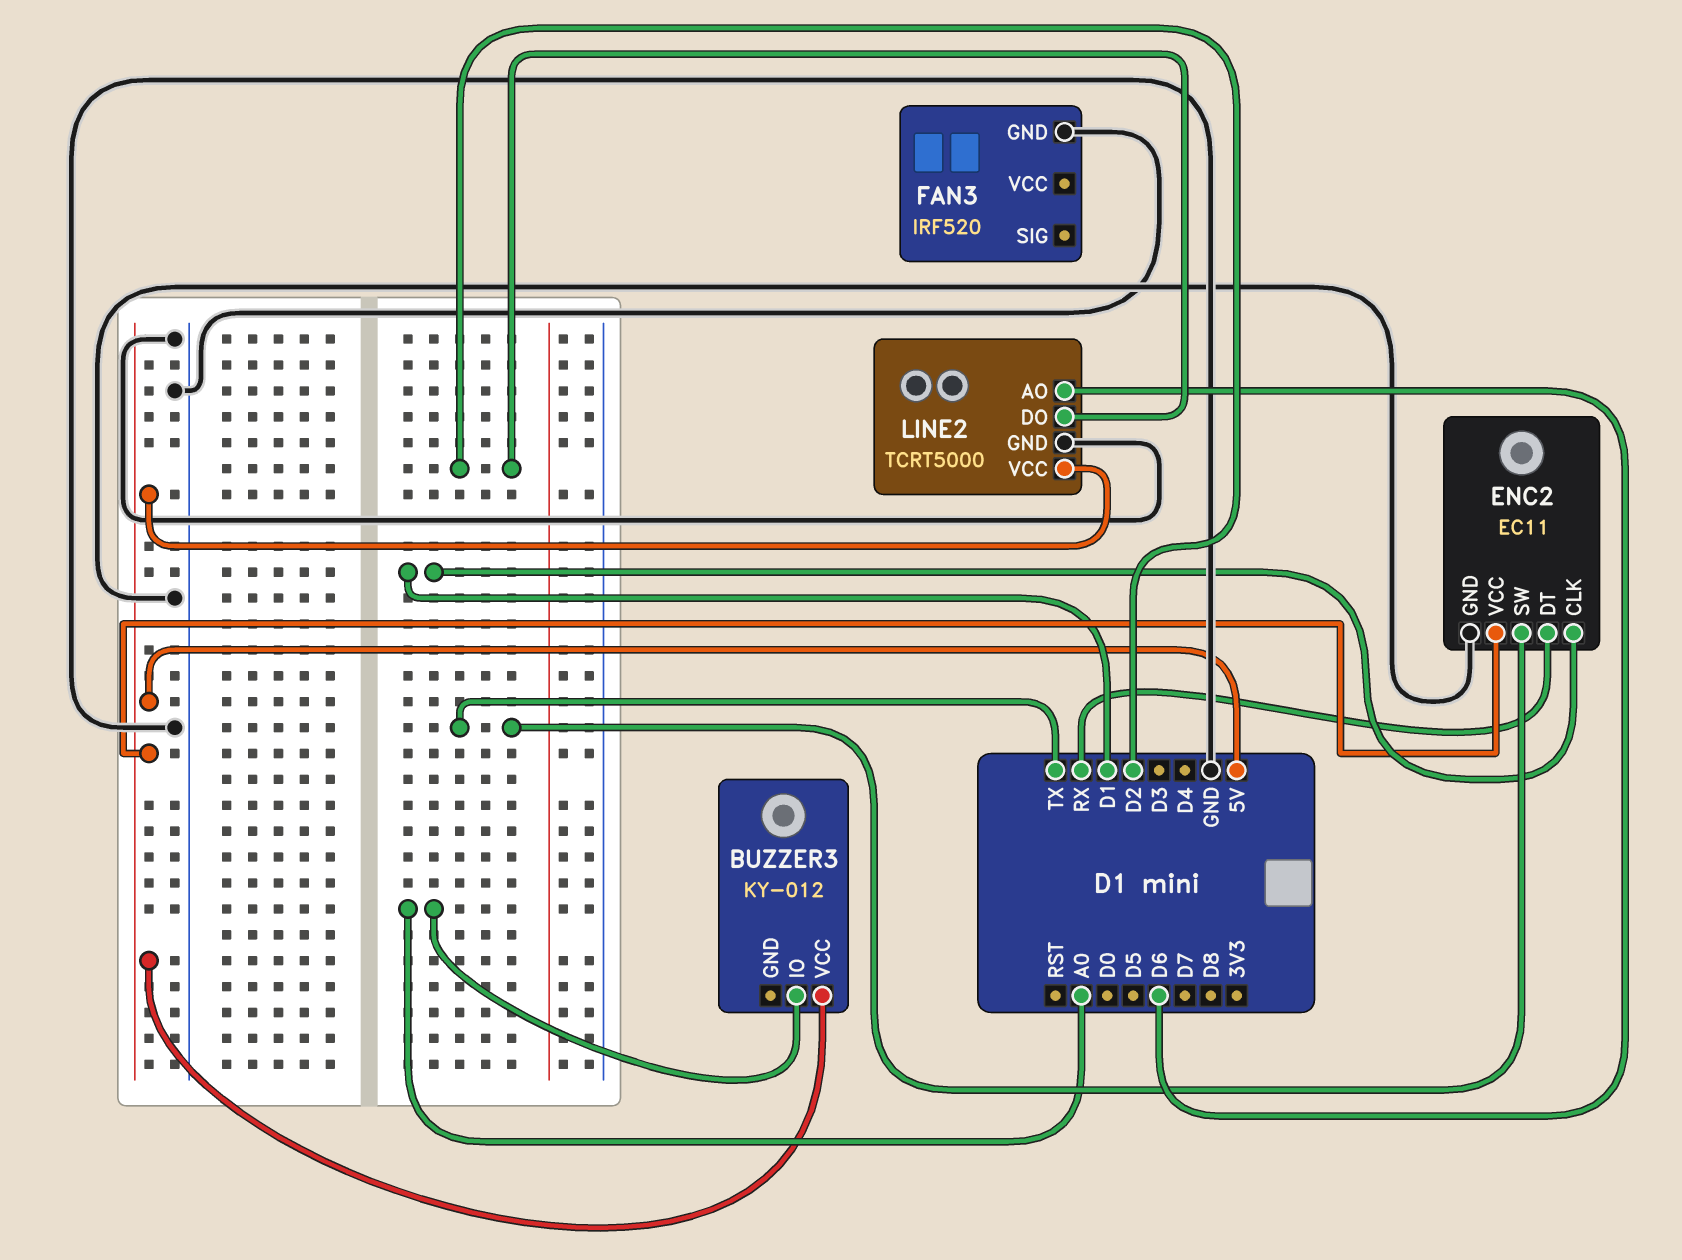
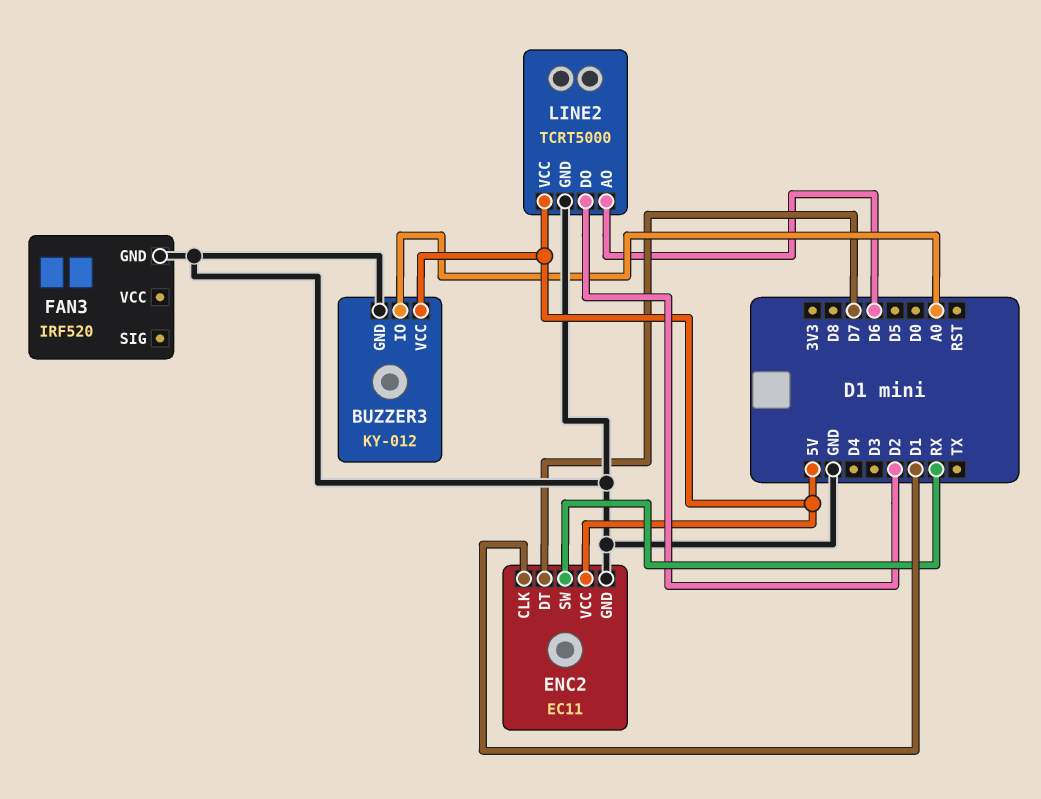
BUZZER3 pin GND: none -> GND
ENC2 pin DT: RX -> D7
ENC2 pin SW: TX -> RX

